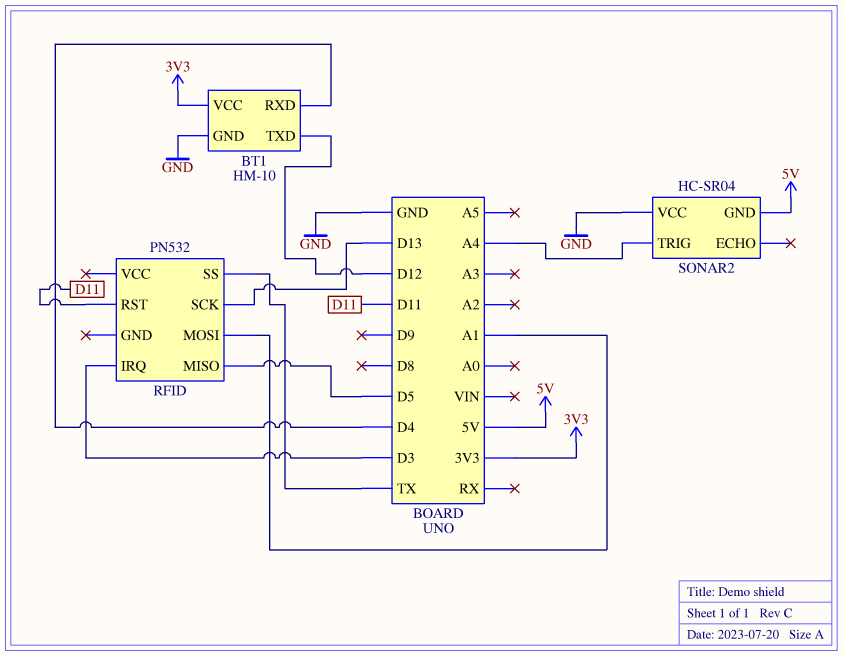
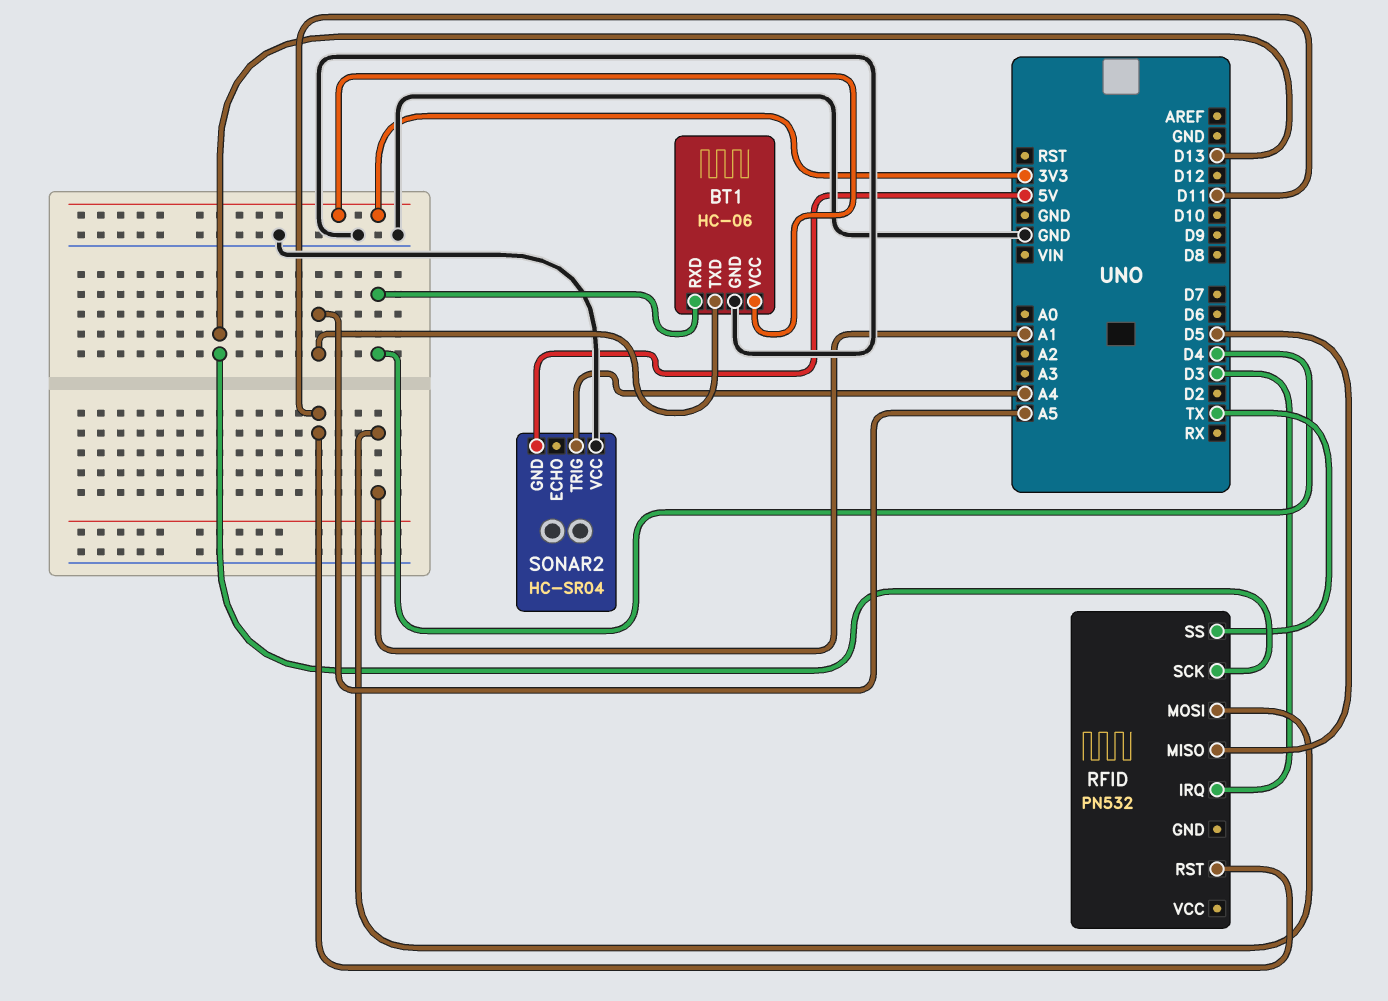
BT1: HM-10 -> HC-06
BT1 pin TXD: D12 -> A5

